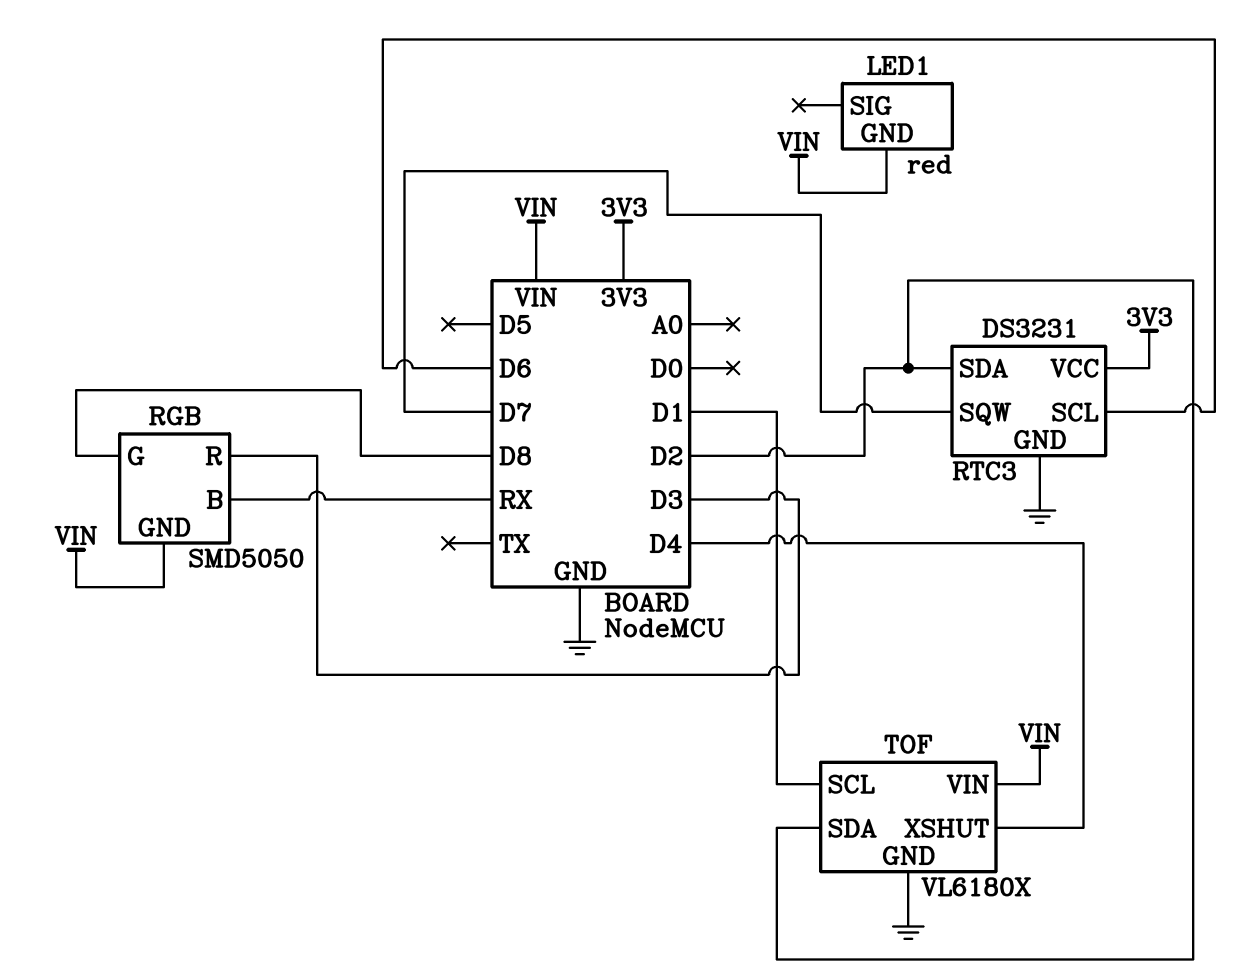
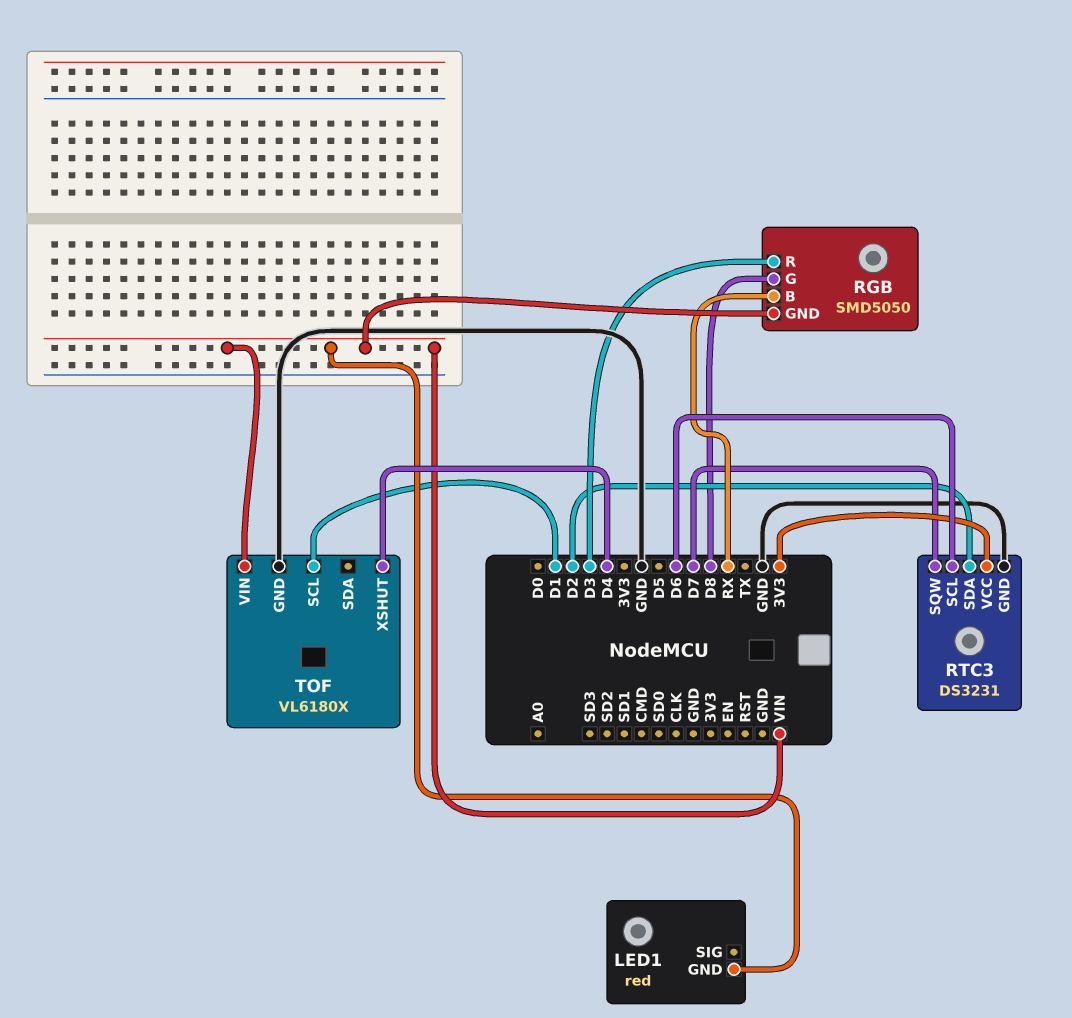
TOF pin SDA: D2 -> none

